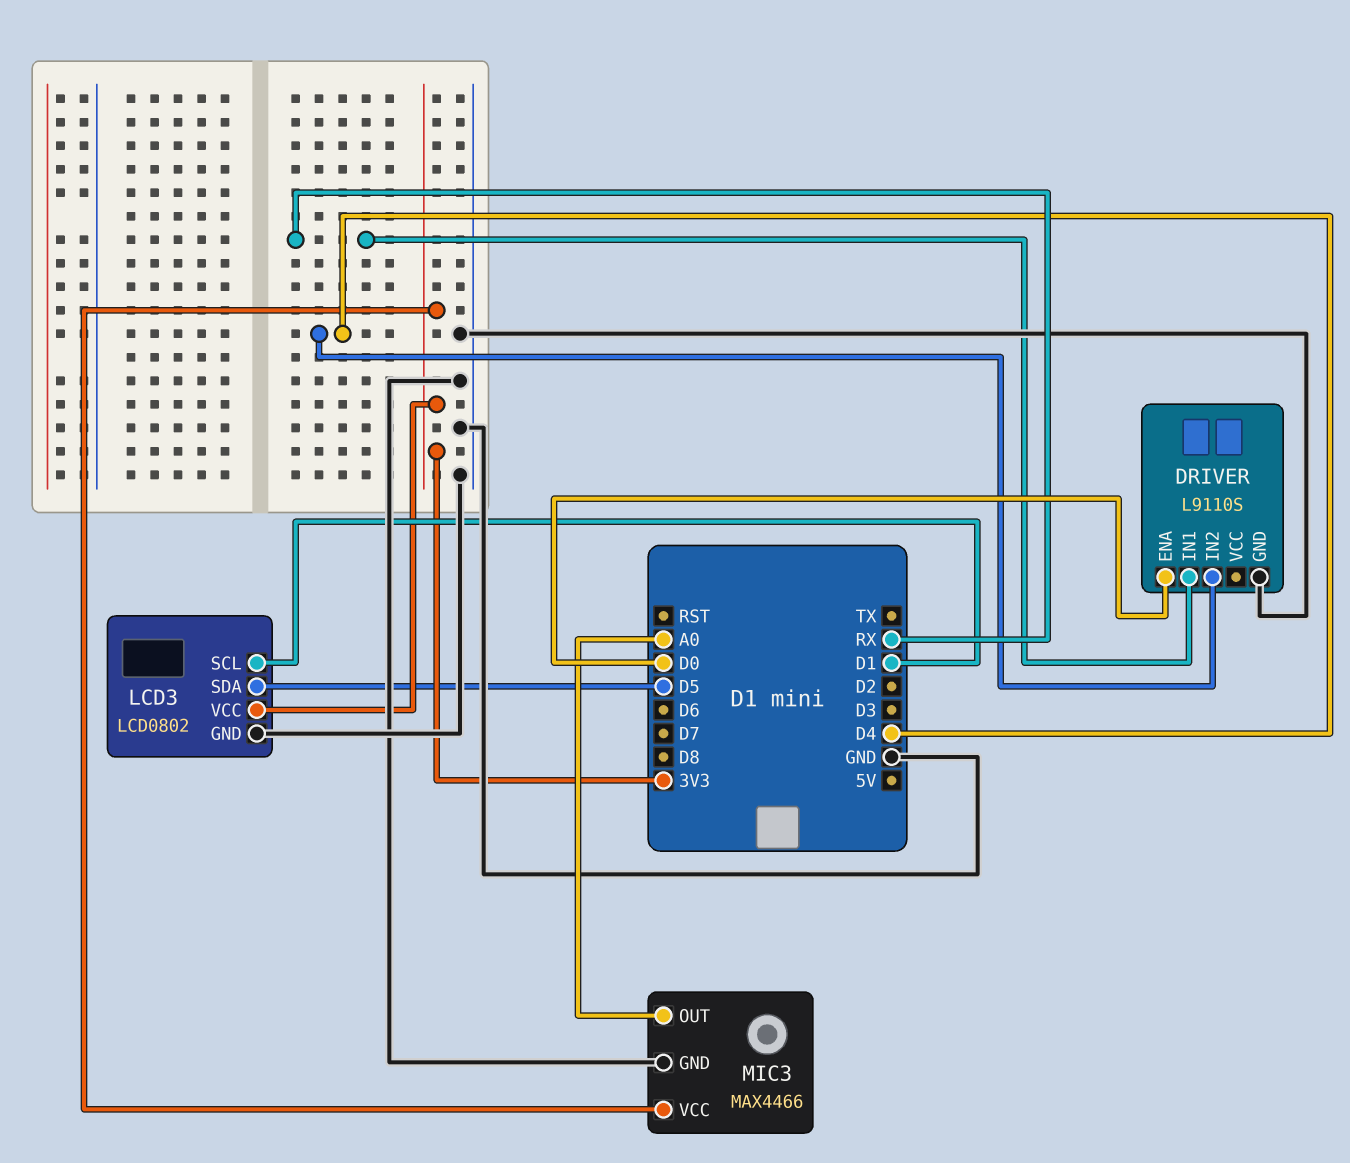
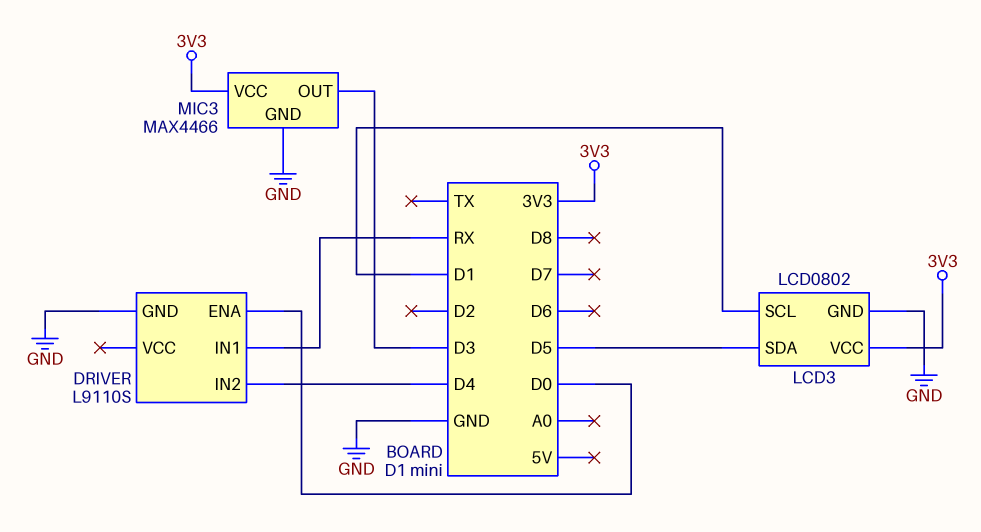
MIC3 pin OUT: A0 -> D3

